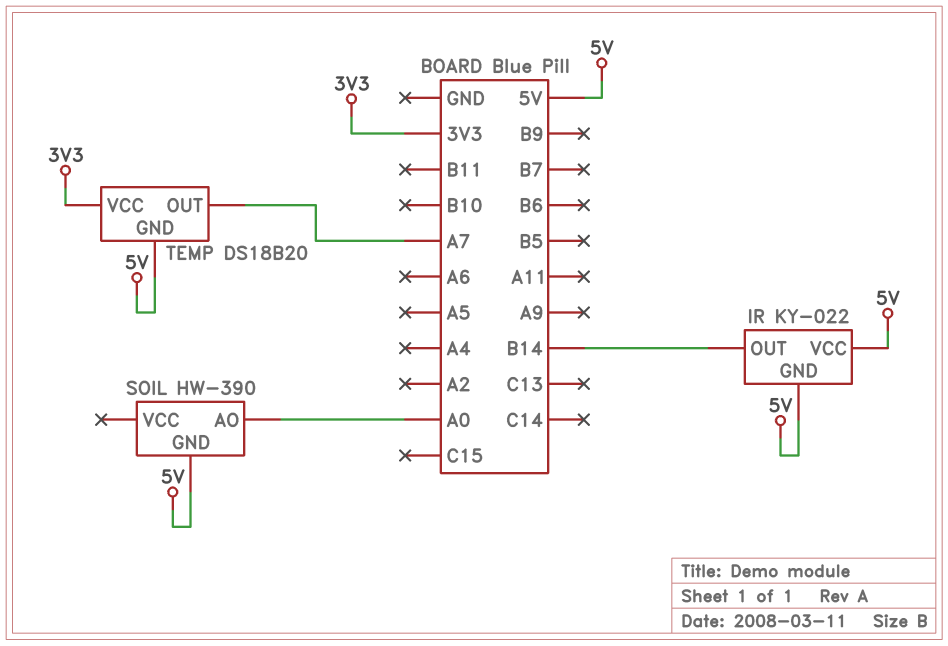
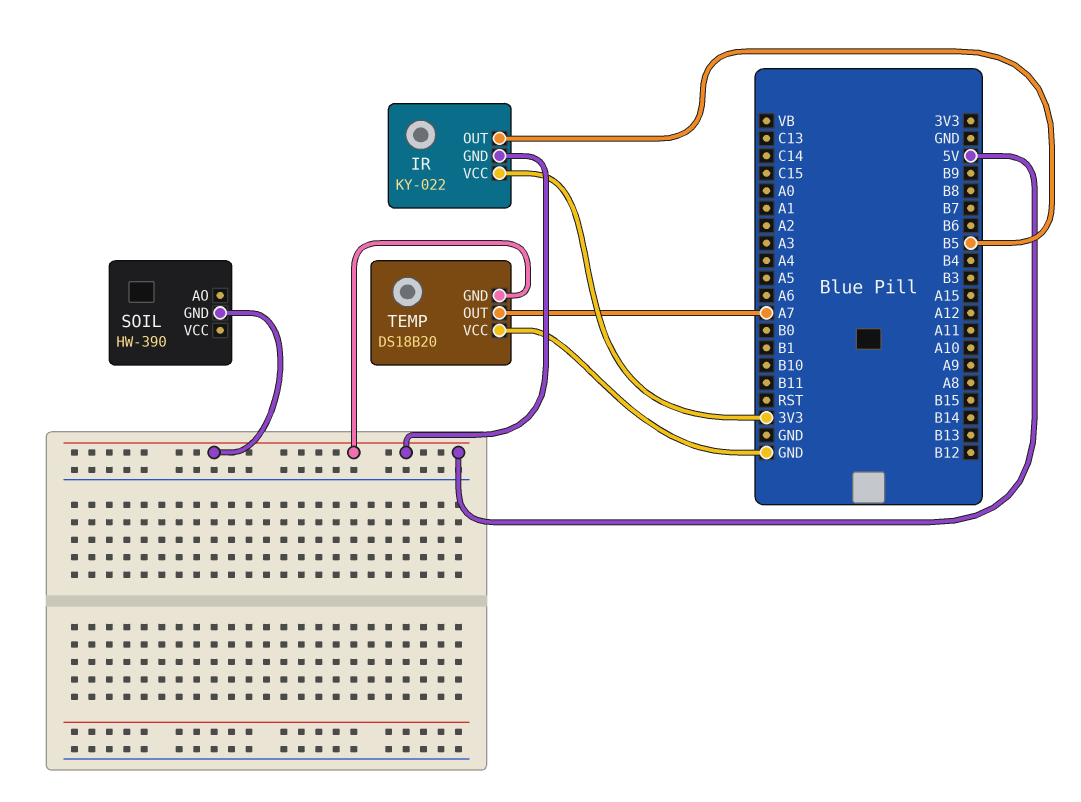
IR pin OUT: B14 -> B5
IR pin VCC: 5V -> 3V3
SOIL pin AO: A0 -> none
TEMP pin VCC: 3V3 -> GND

